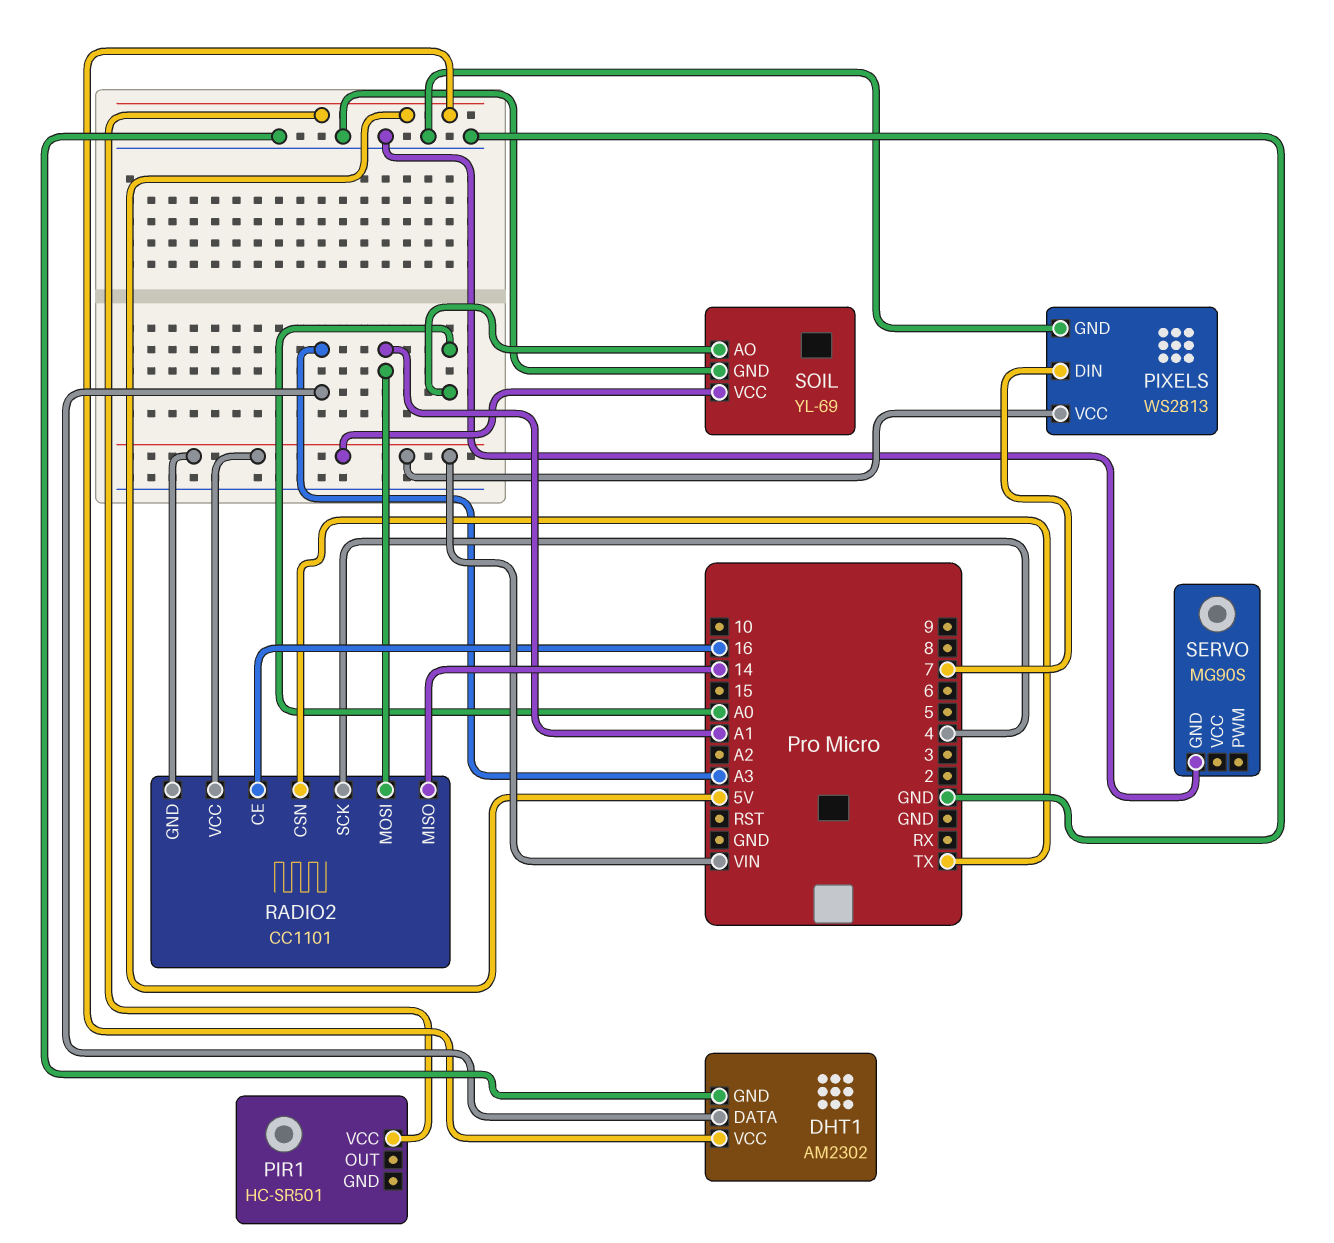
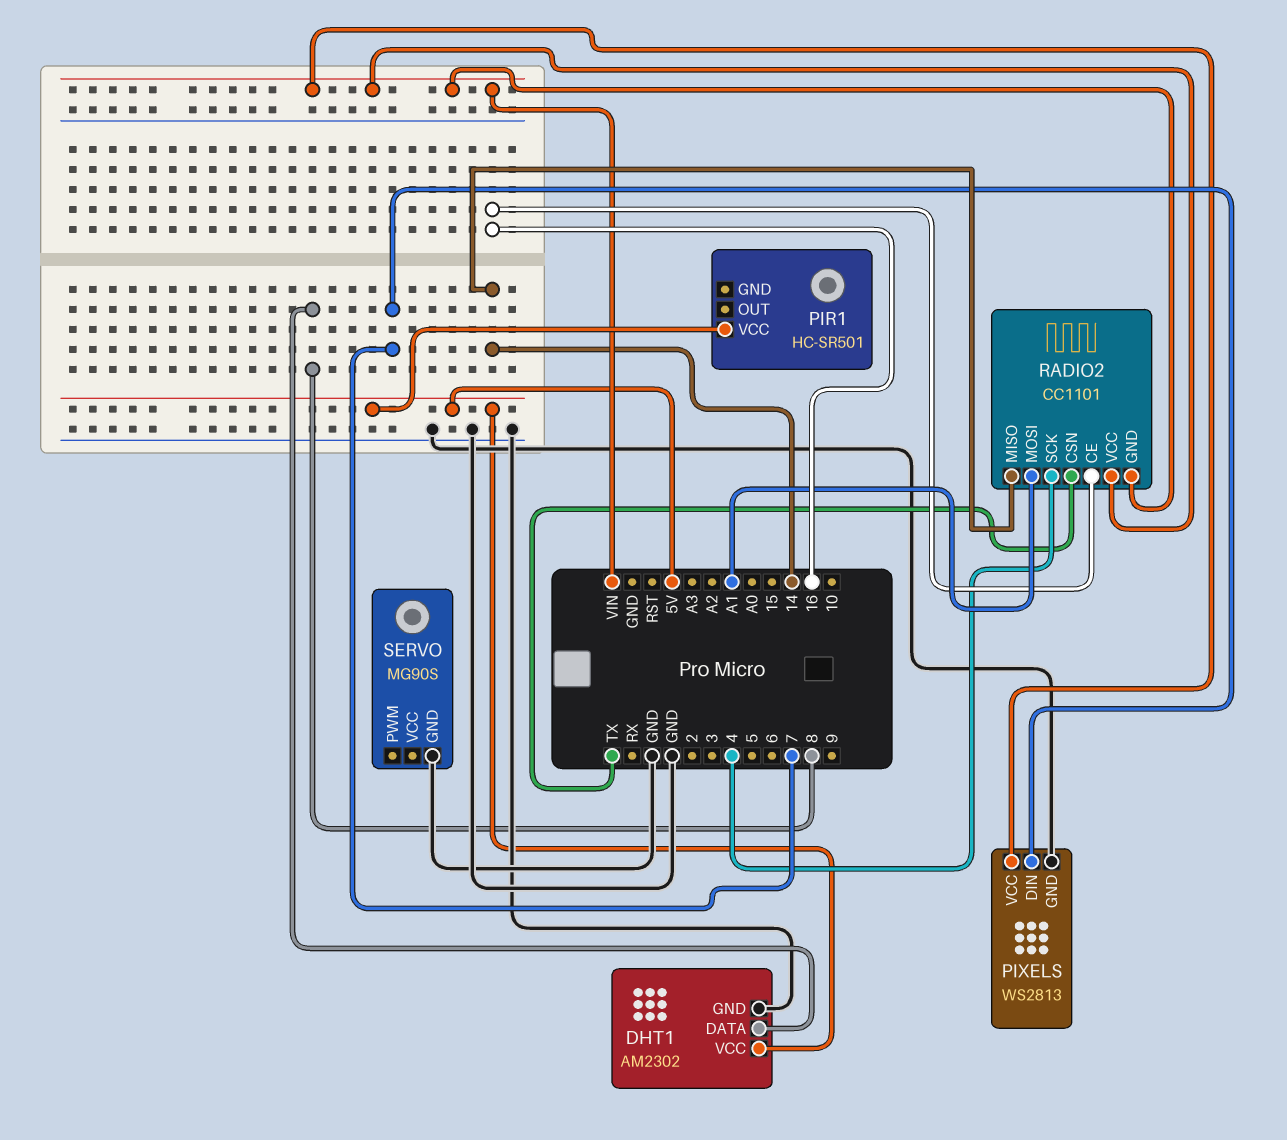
DHT1 pin DATA: A3 -> 8
SOIL: YL-69 -> none
SOIL pin AO: A0 -> none
SOIL pin GND: GND -> none
SOIL pin VCC: VIN -> none

